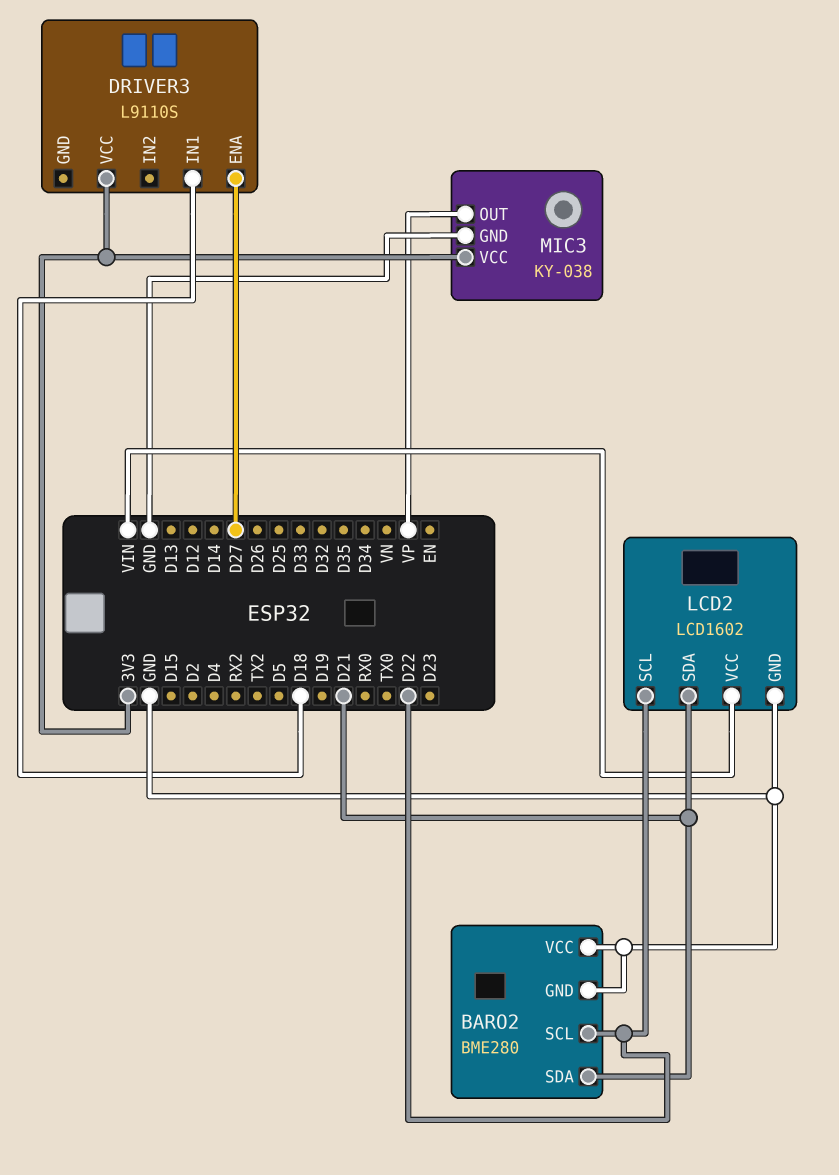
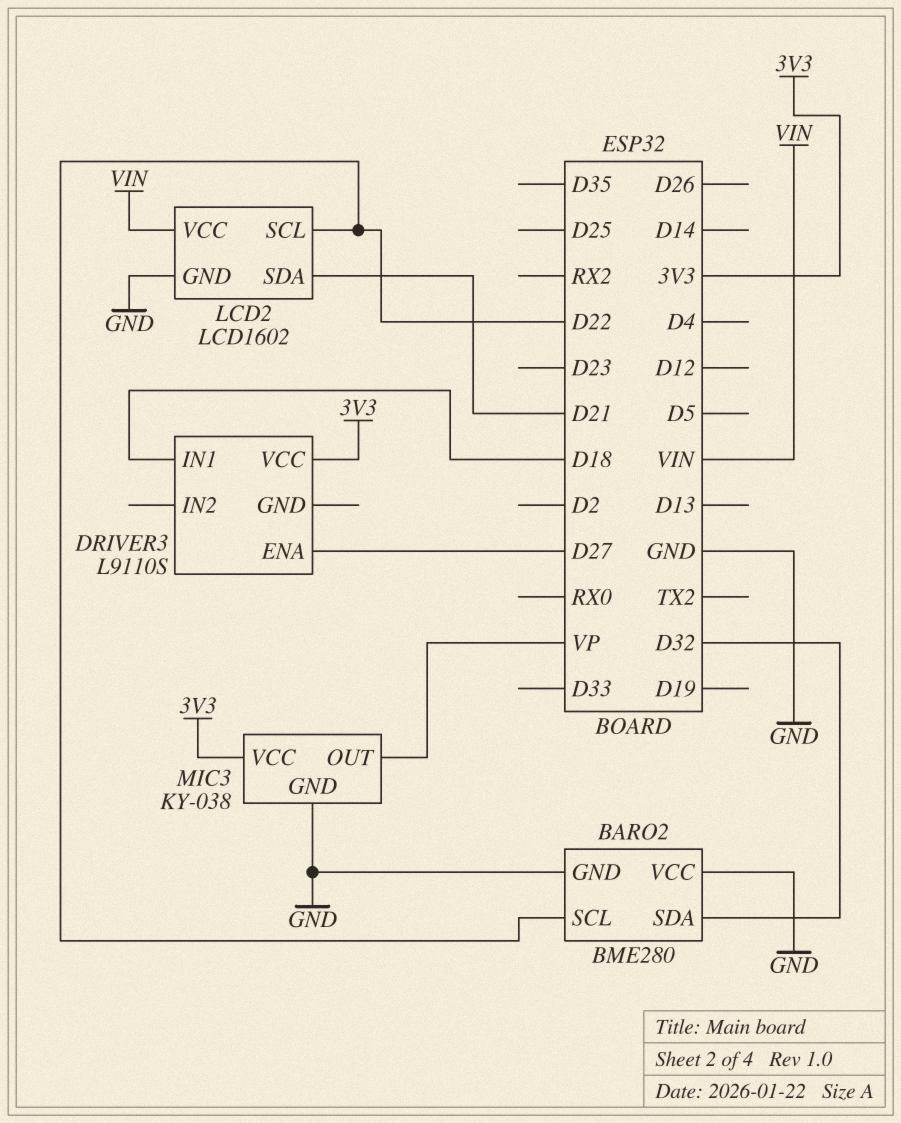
BARO2 pin SDA: D21 -> D32

